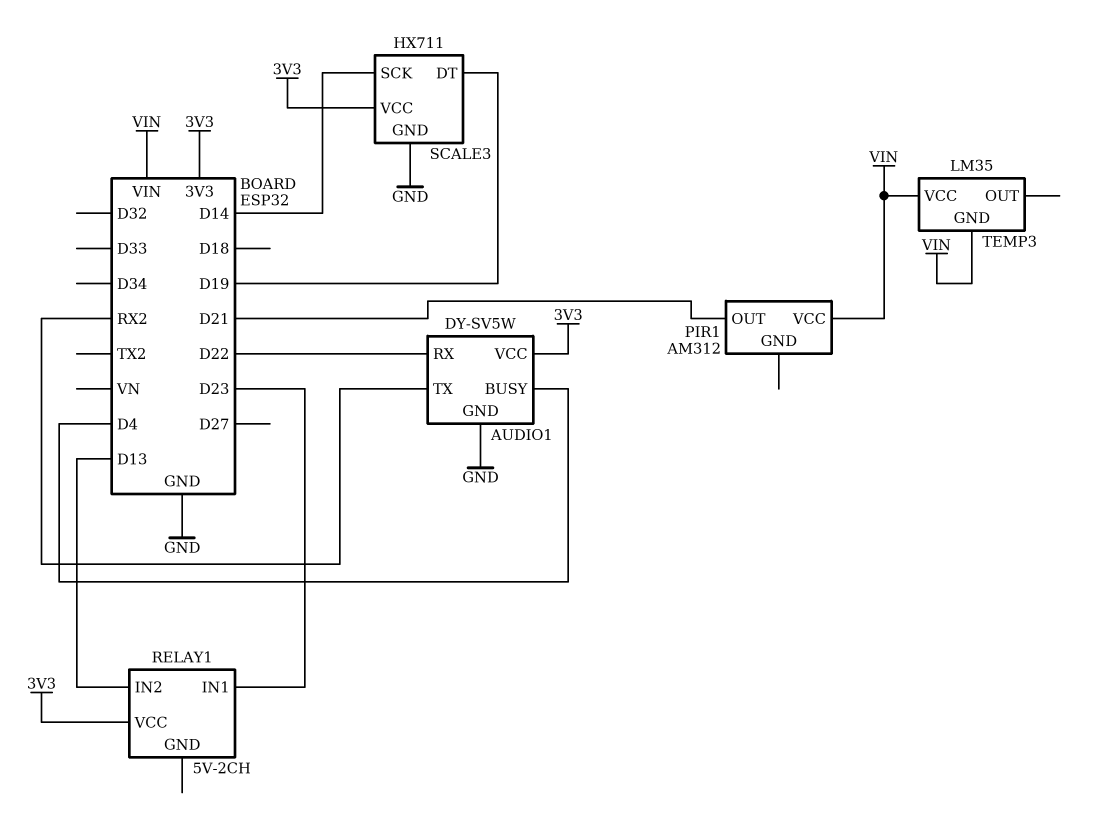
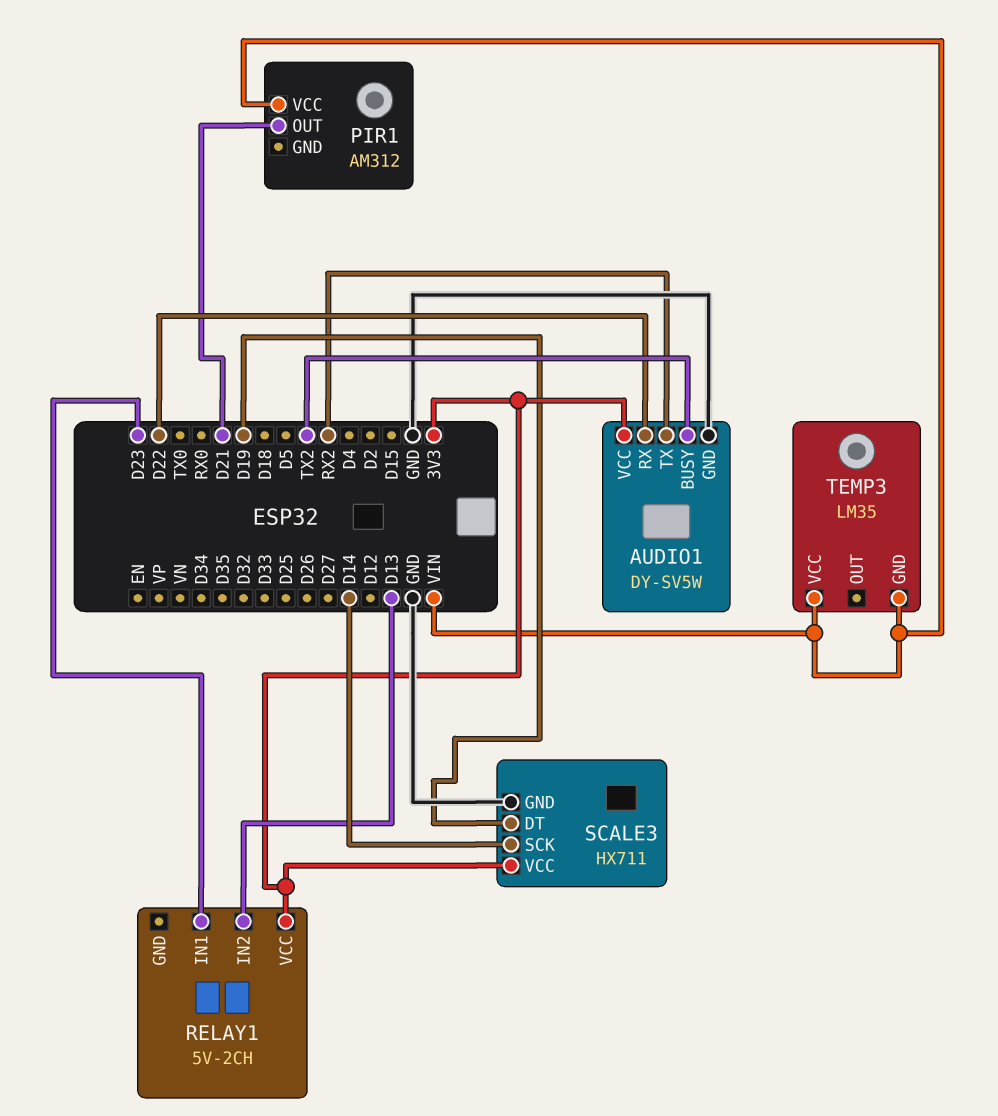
AUDIO1 pin BUSY: D4 -> TX2

